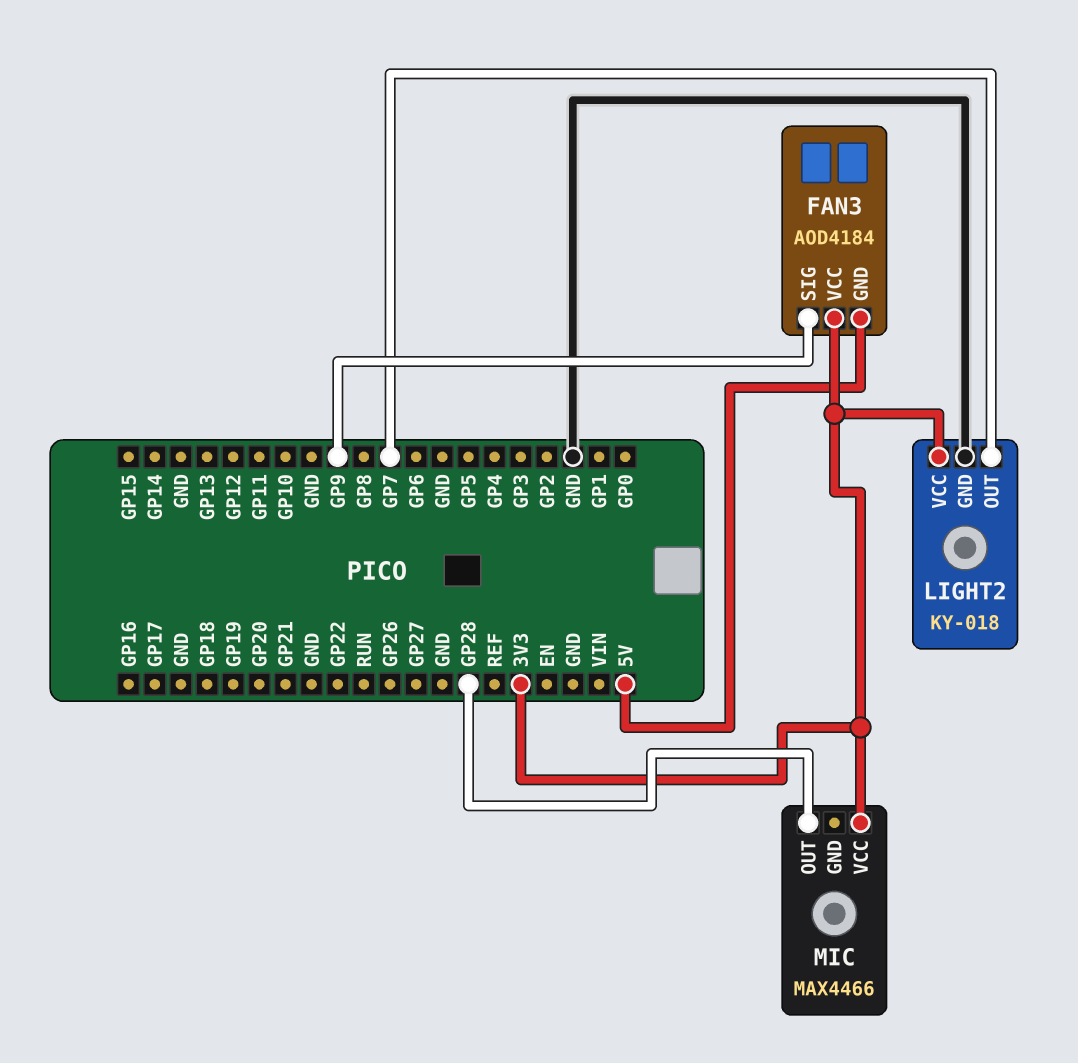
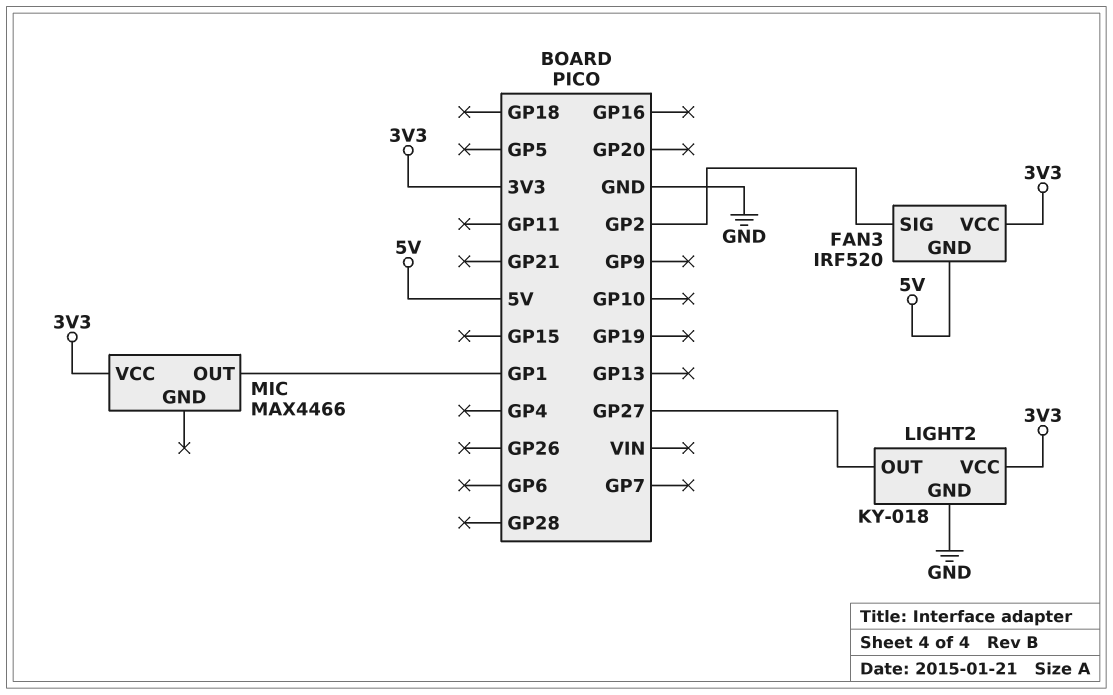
FAN3: AOD4184 -> IRF520
FAN3 pin SIG: GP9 -> GP2
LIGHT2 pin OUT: GP7 -> GP27
MIC pin OUT: GP28 -> GP1

